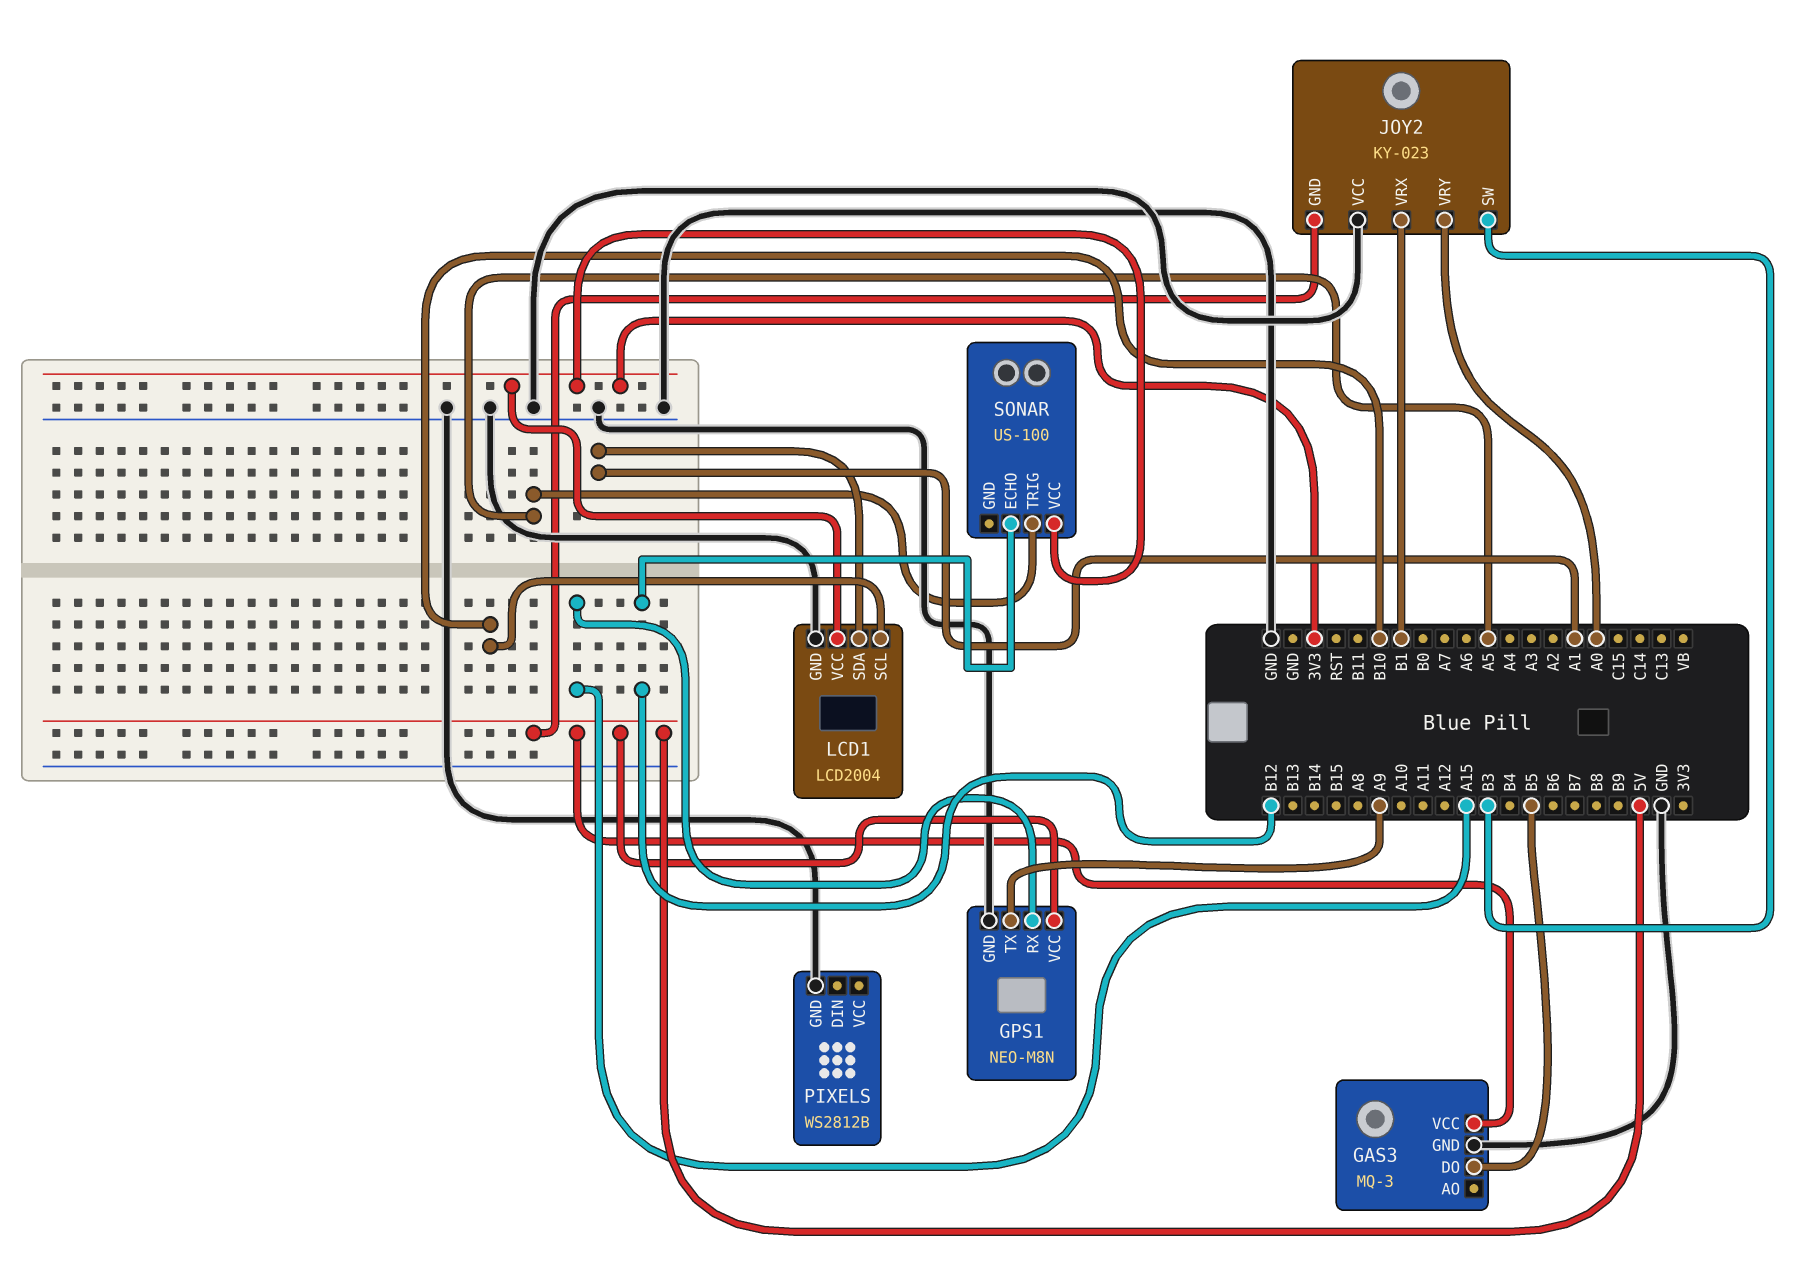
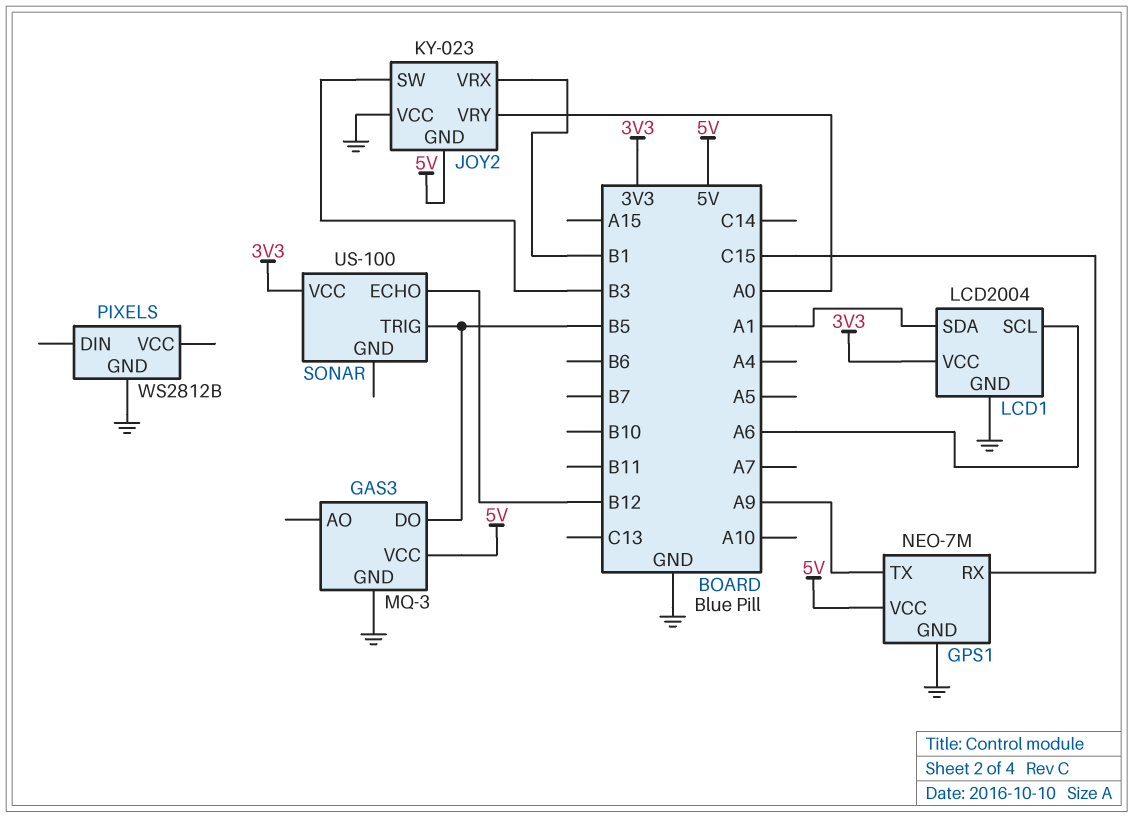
GPS1: NEO-M8N -> NEO-7M
GPS1 pin RX: A15 -> C15
LCD1 pin SCL: B10 -> A6
SONAR pin TRIG: A5 -> B5

